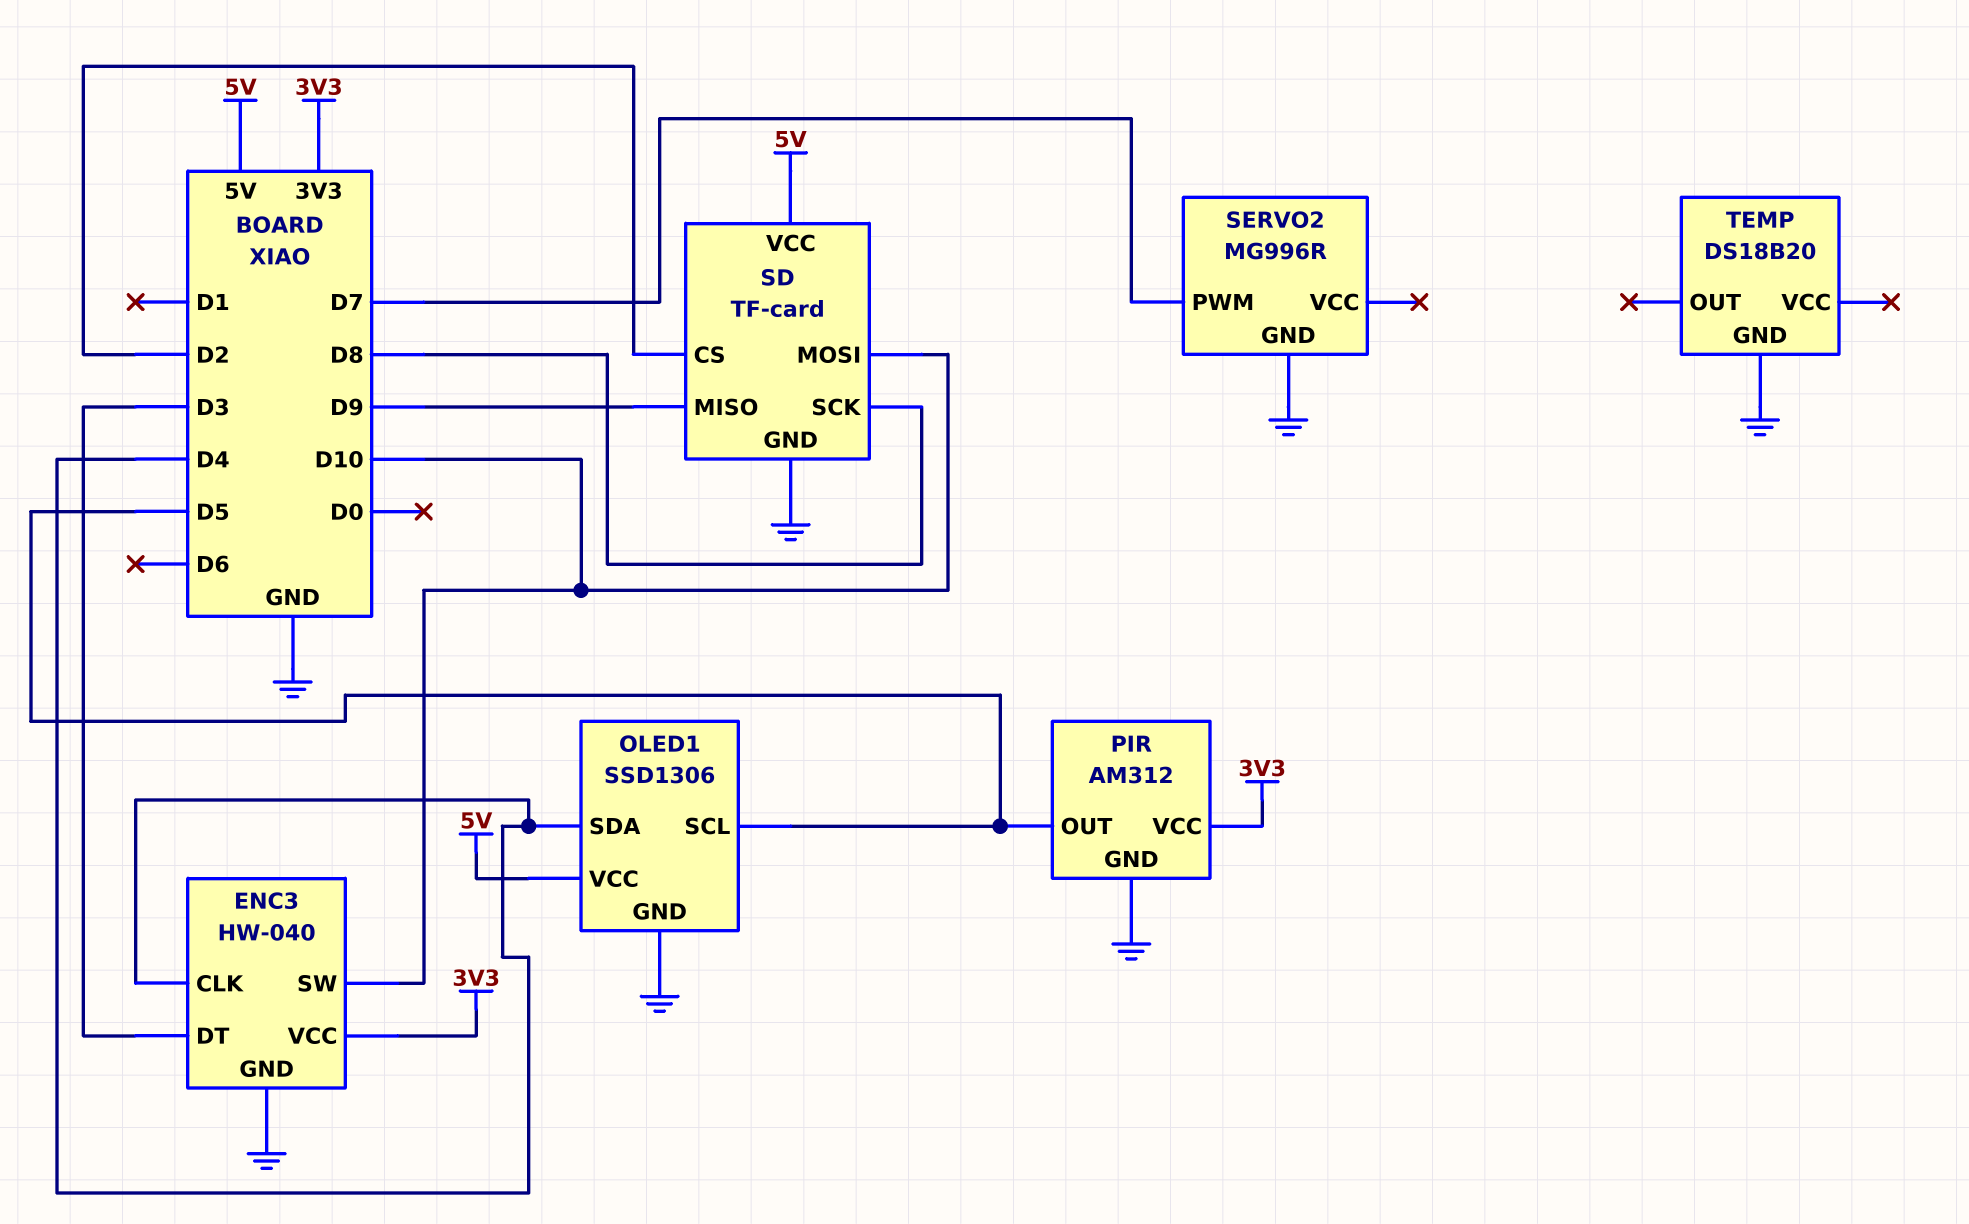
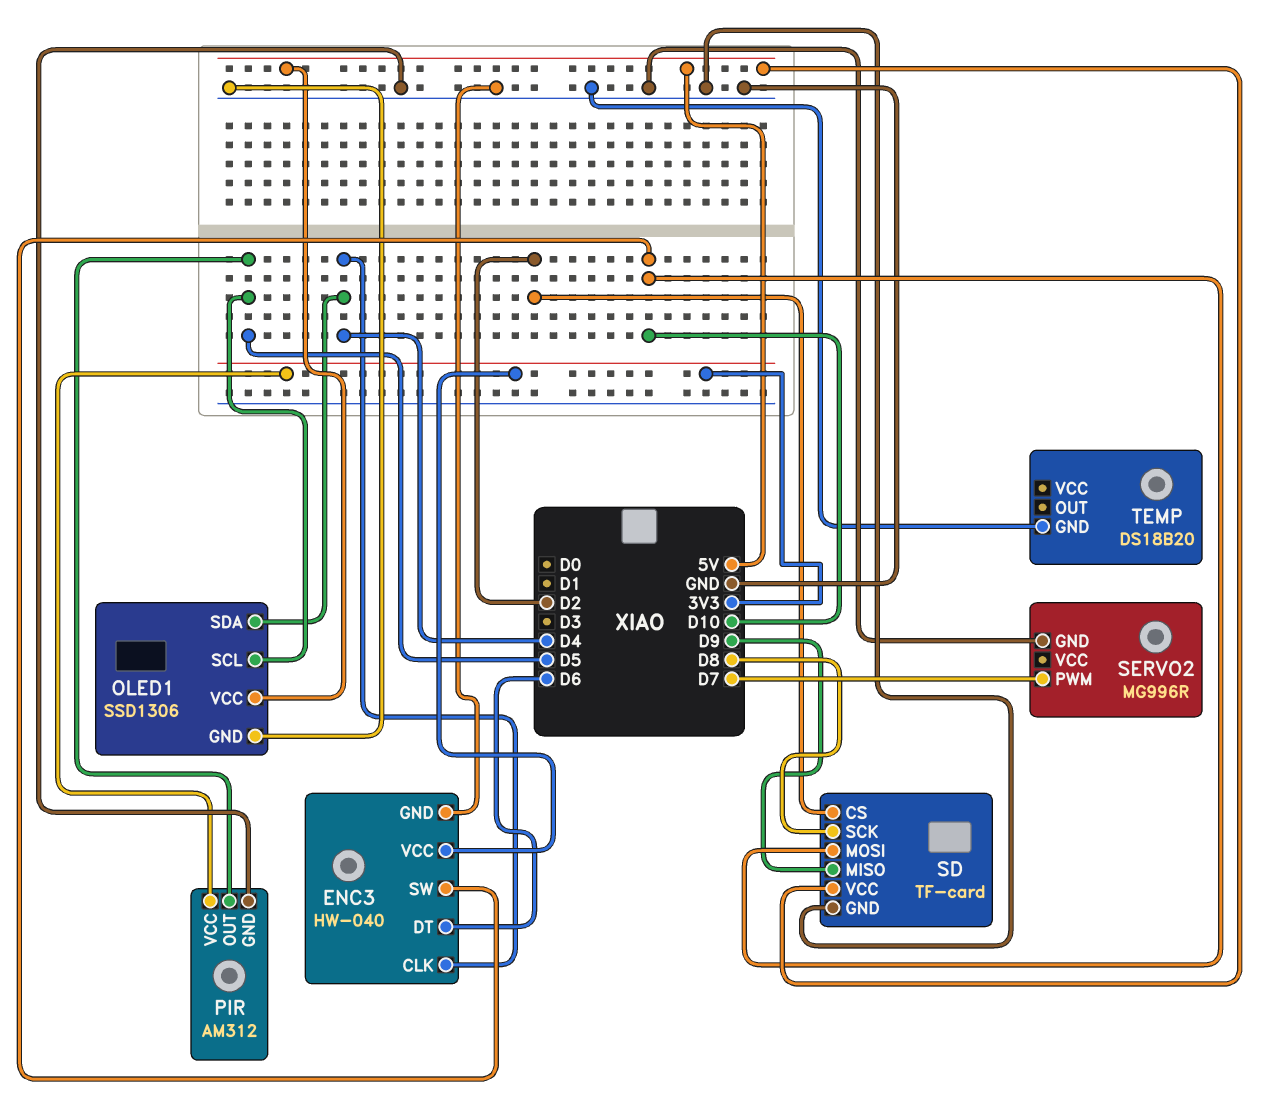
ENC3 pin DT: D3 -> D6

